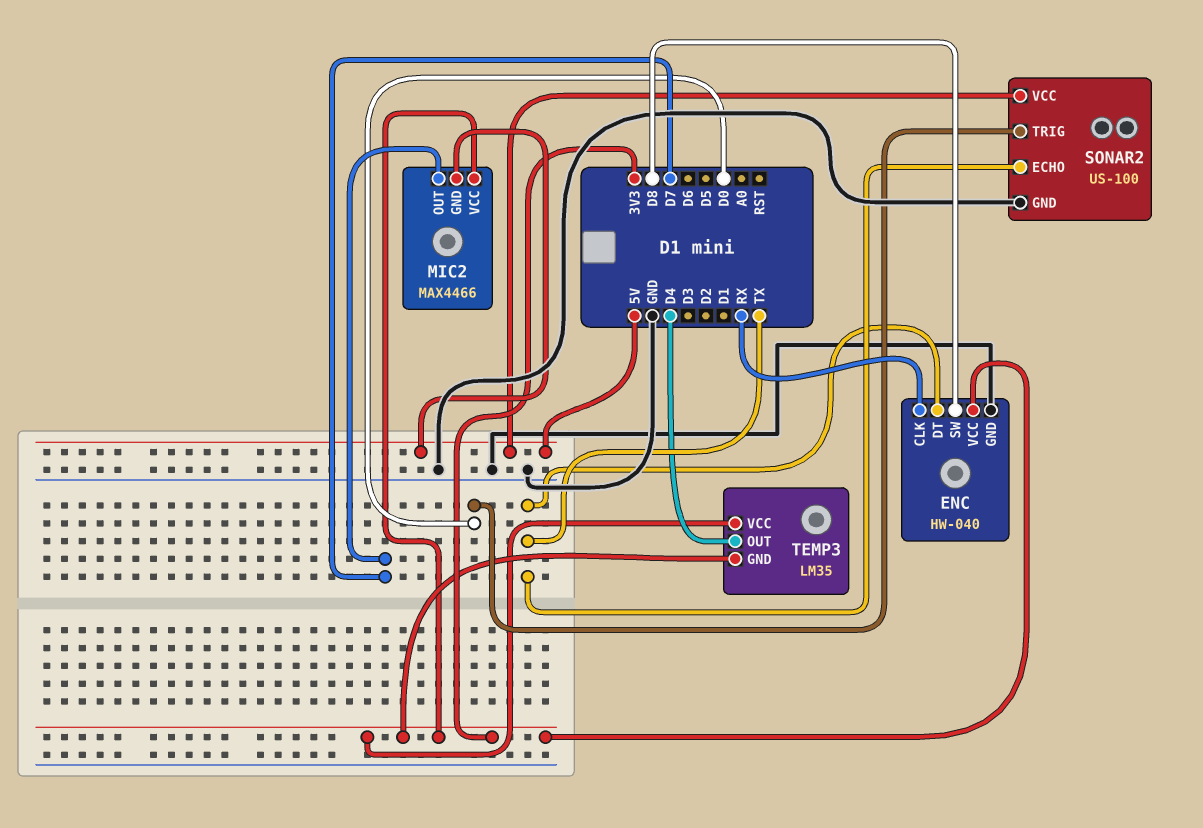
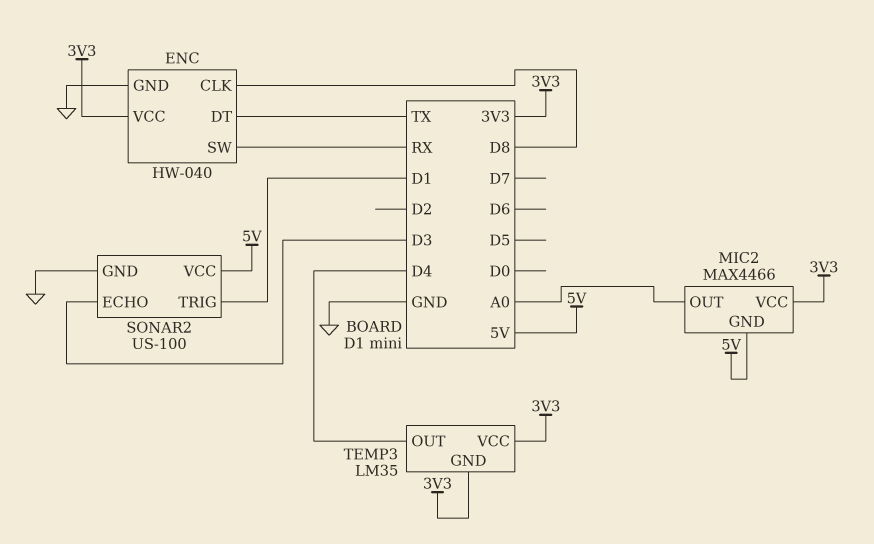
ENC pin CLK: RX -> D8
ENC pin SW: D8 -> RX
MIC2 pin OUT: D7 -> A0
SONAR2 pin ECHO: TX -> D3
SONAR2 pin TRIG: D0 -> D1

